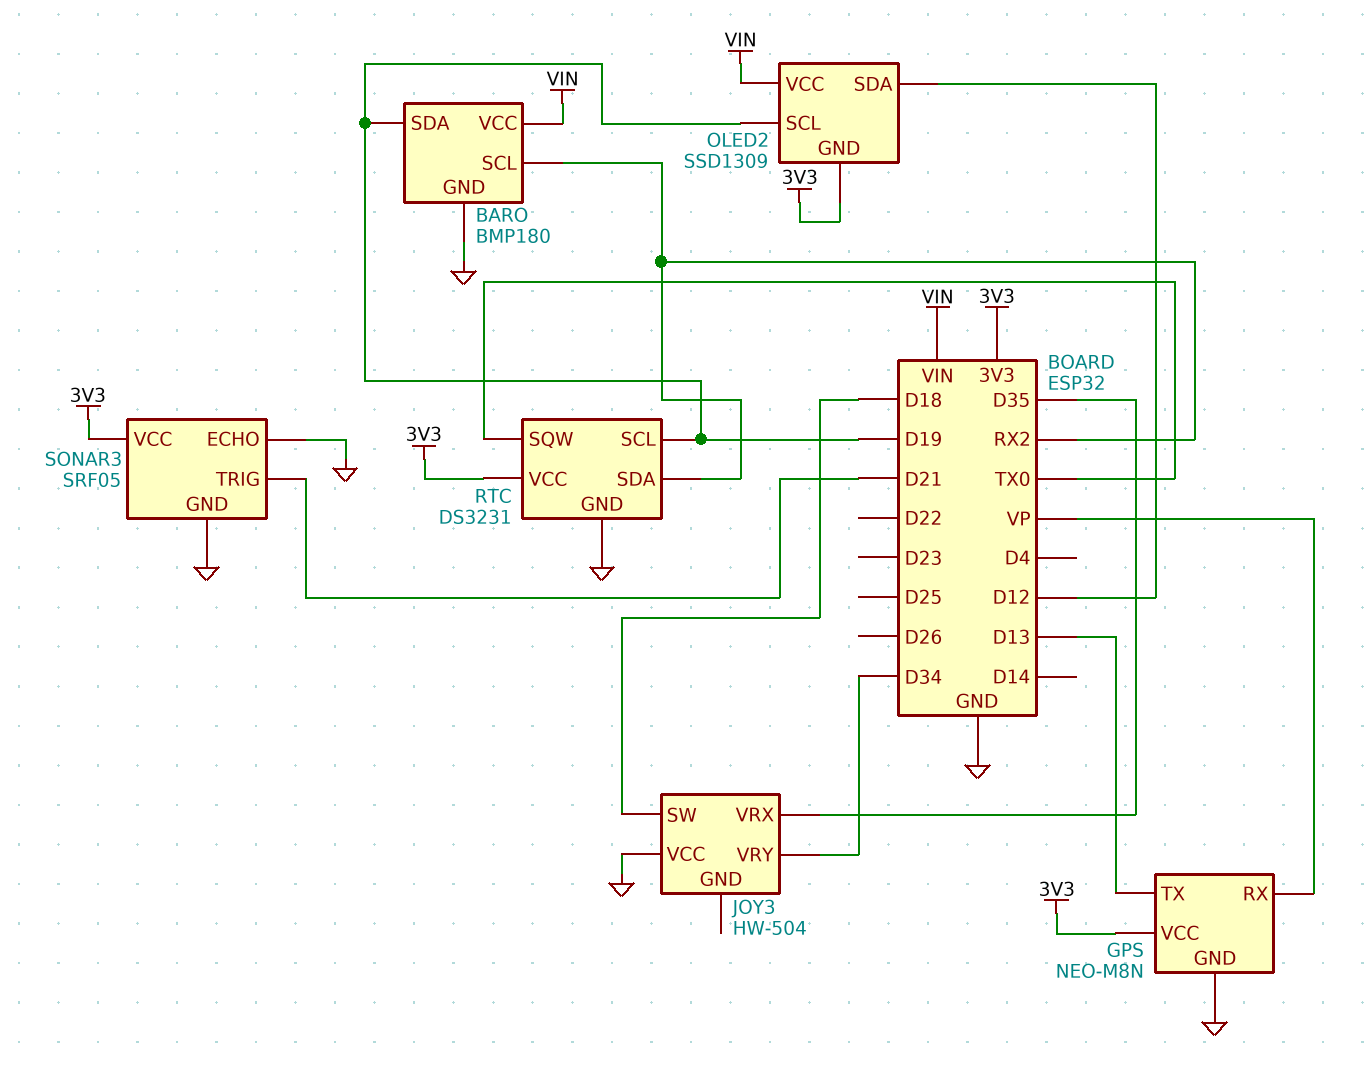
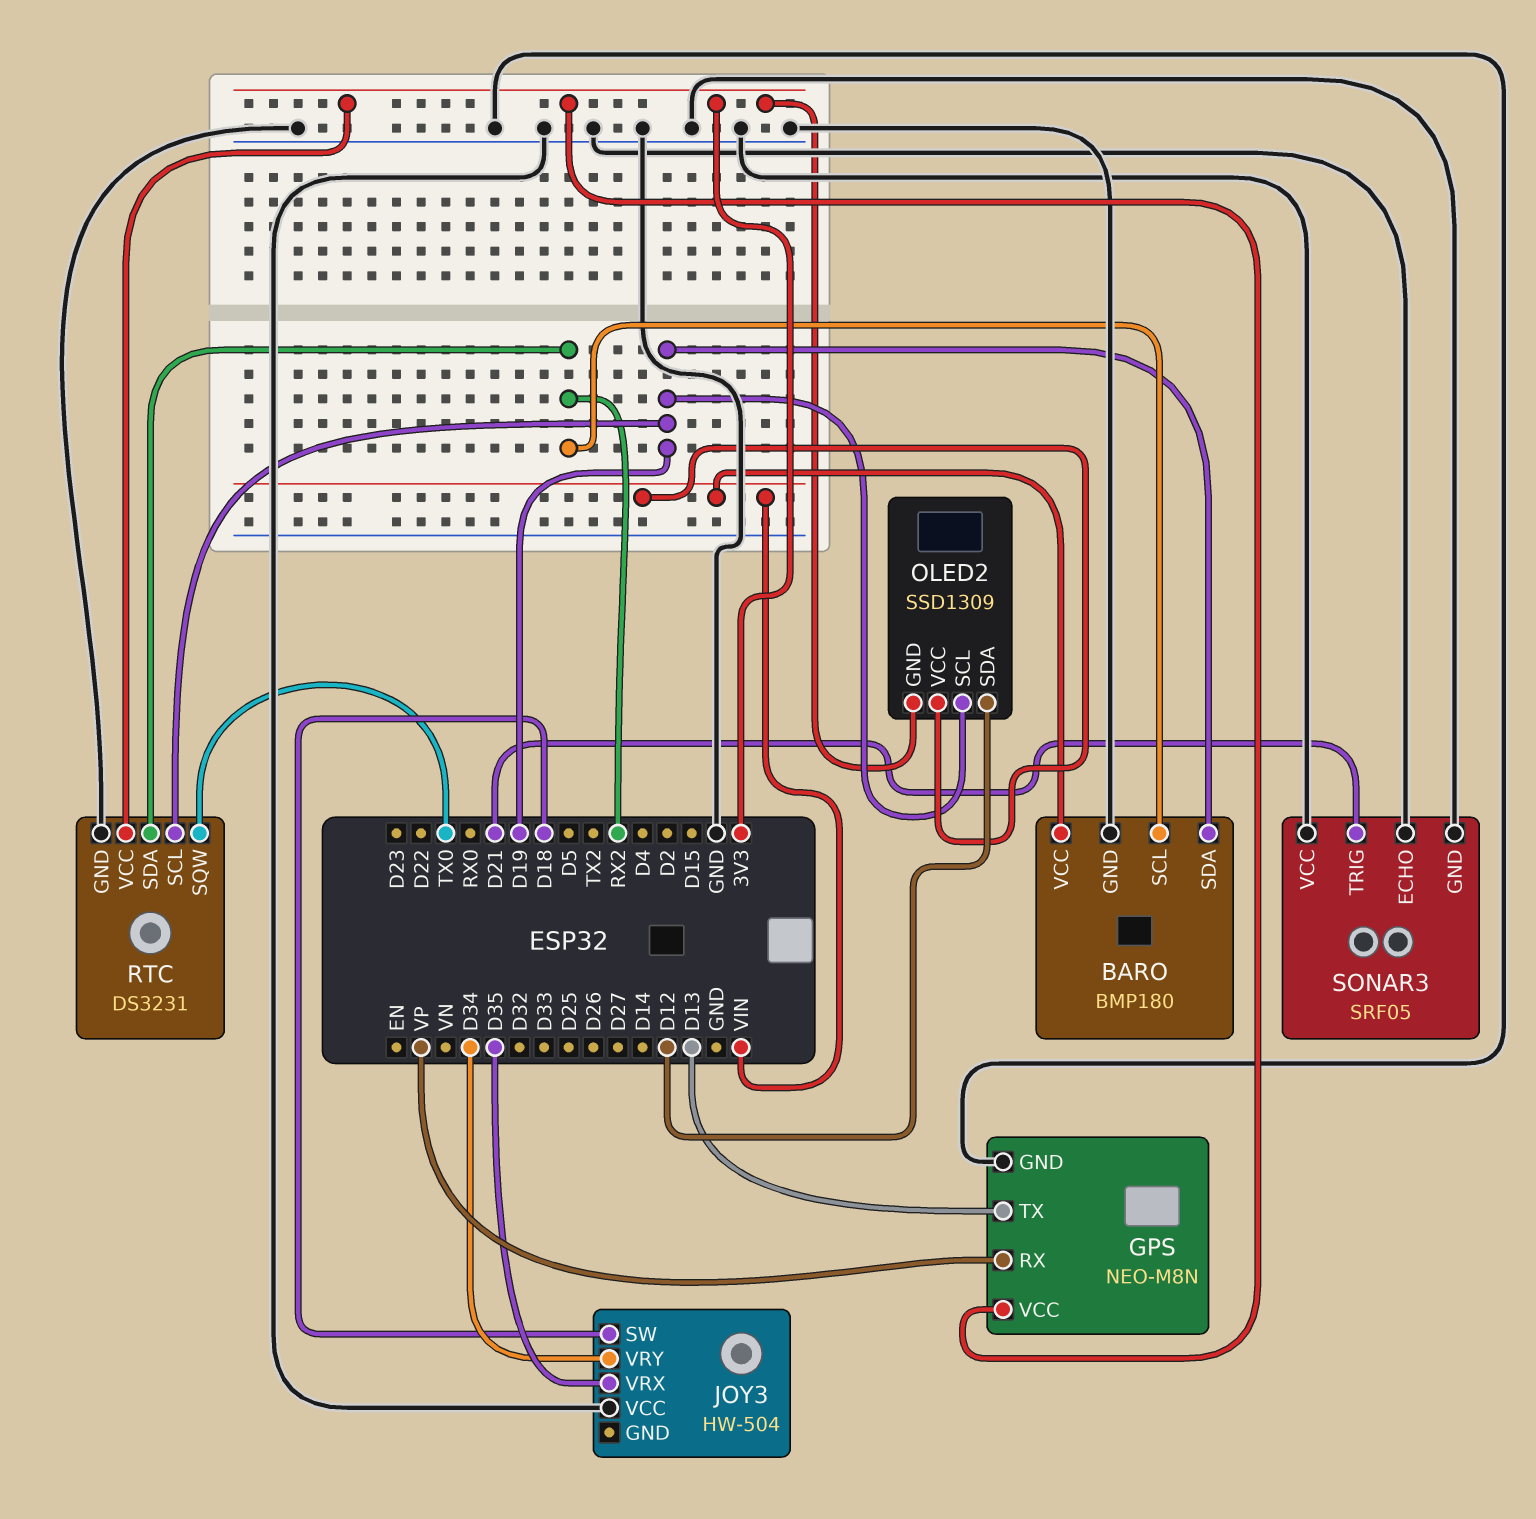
SONAR3 pin VCC: 3V3 -> GND

